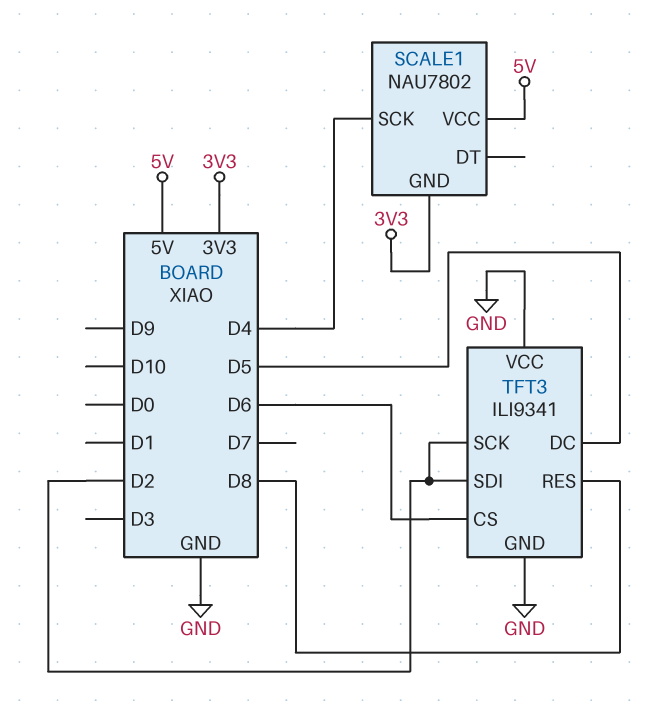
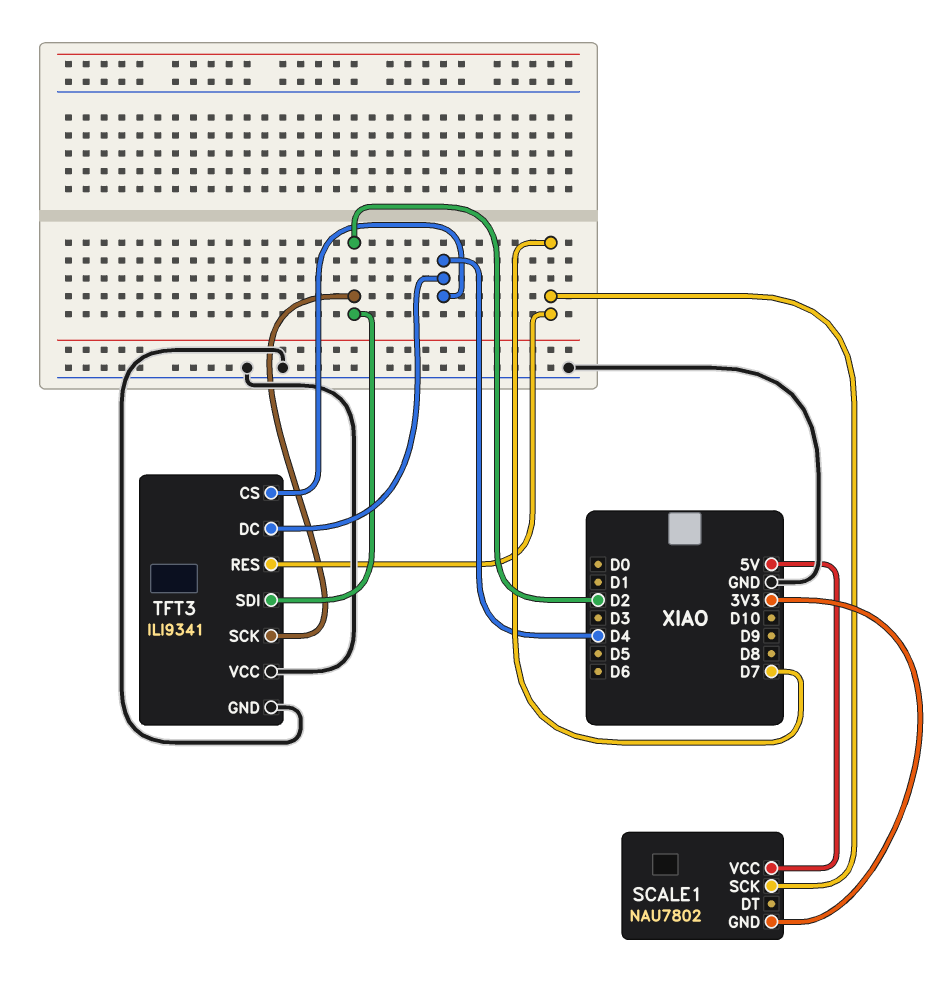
SCALE1 pin SCK: D4 -> D7
TFT3 pin CS: D6 -> D4
TFT3 pin DC: D5 -> D4
TFT3 pin RES: D8 -> D7

